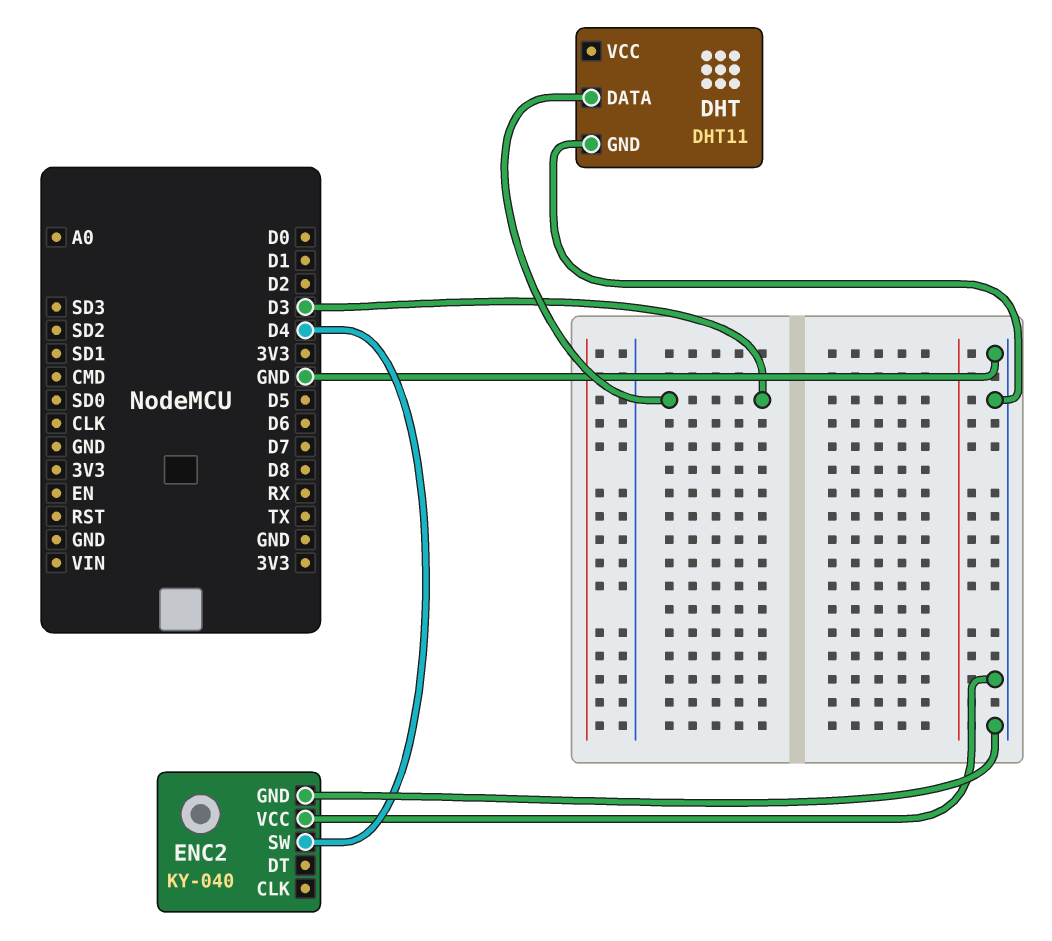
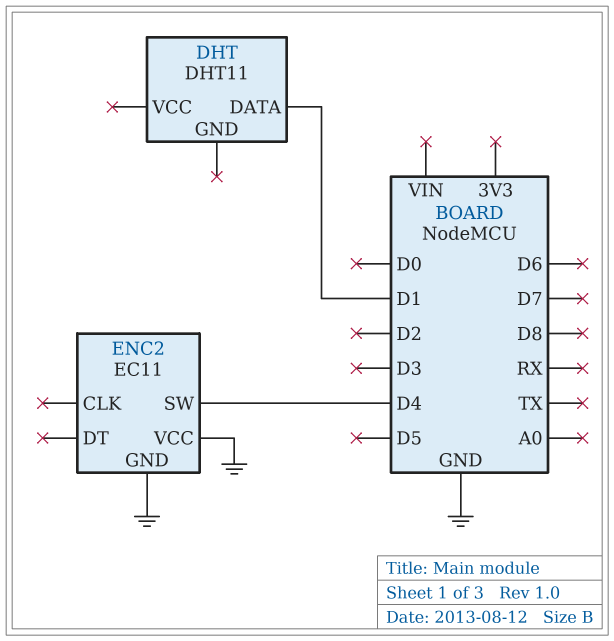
DHT pin DATA: D3 -> D1
DHT pin GND: GND -> none
ENC2: KY-040 -> EC11

